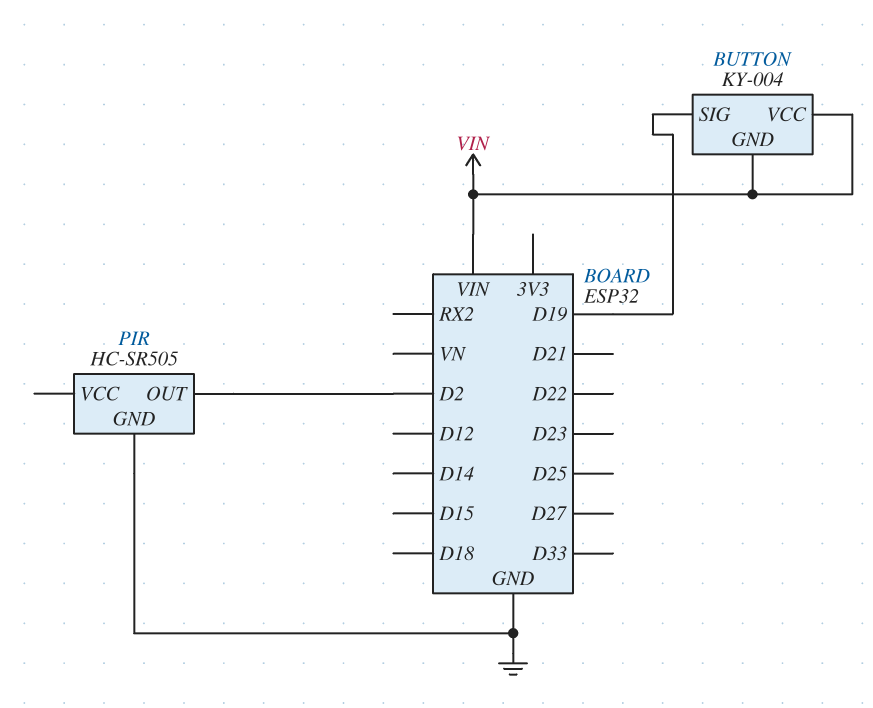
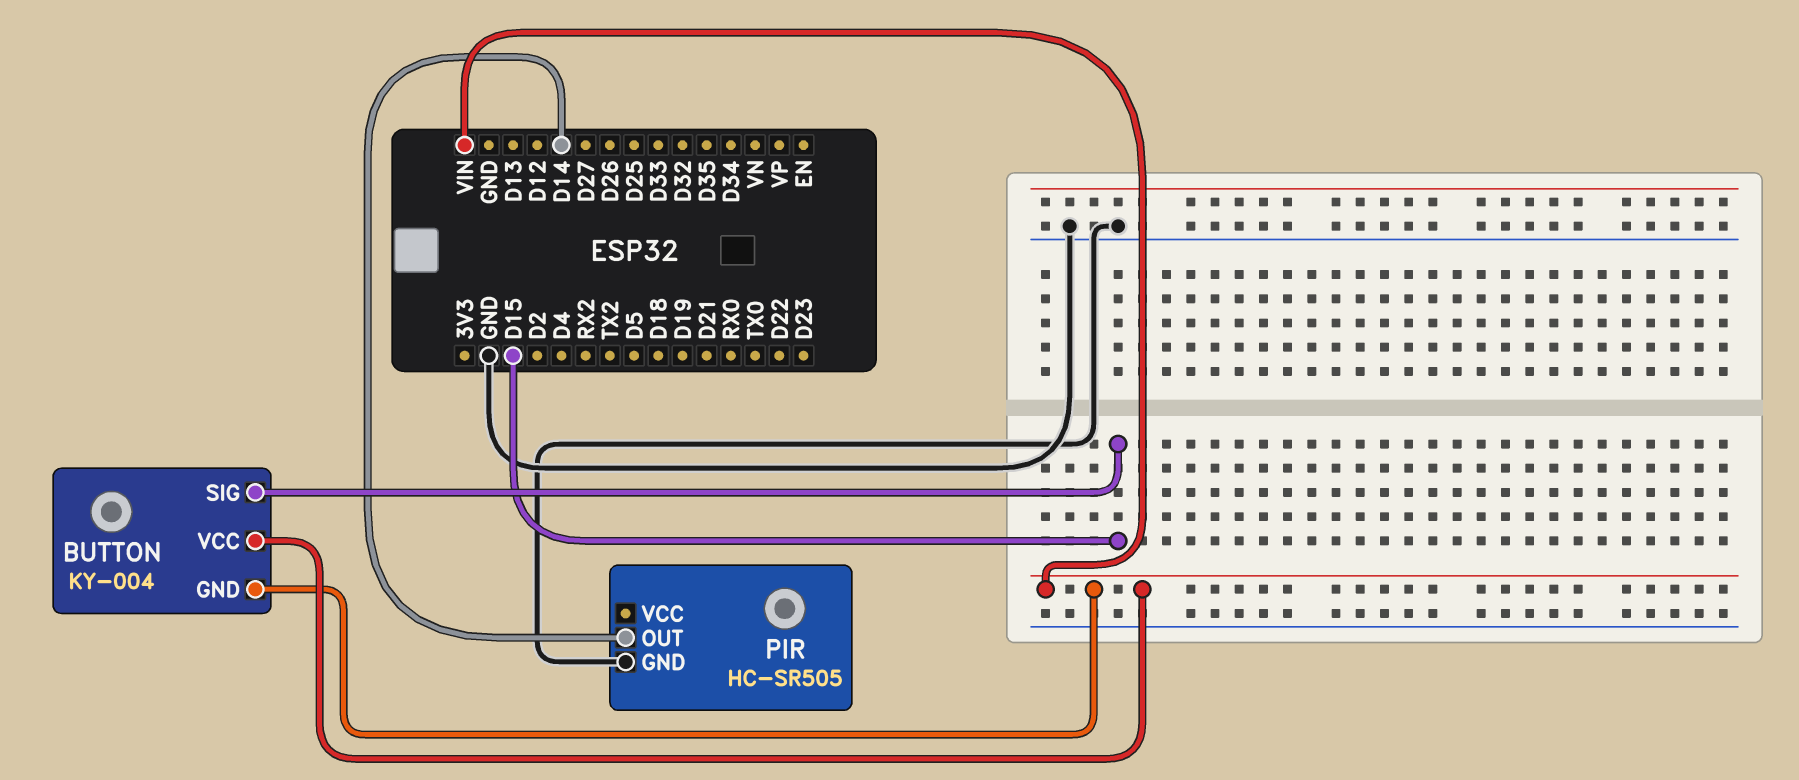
BUTTON pin SIG: D19 -> D15
PIR pin OUT: D2 -> D14

